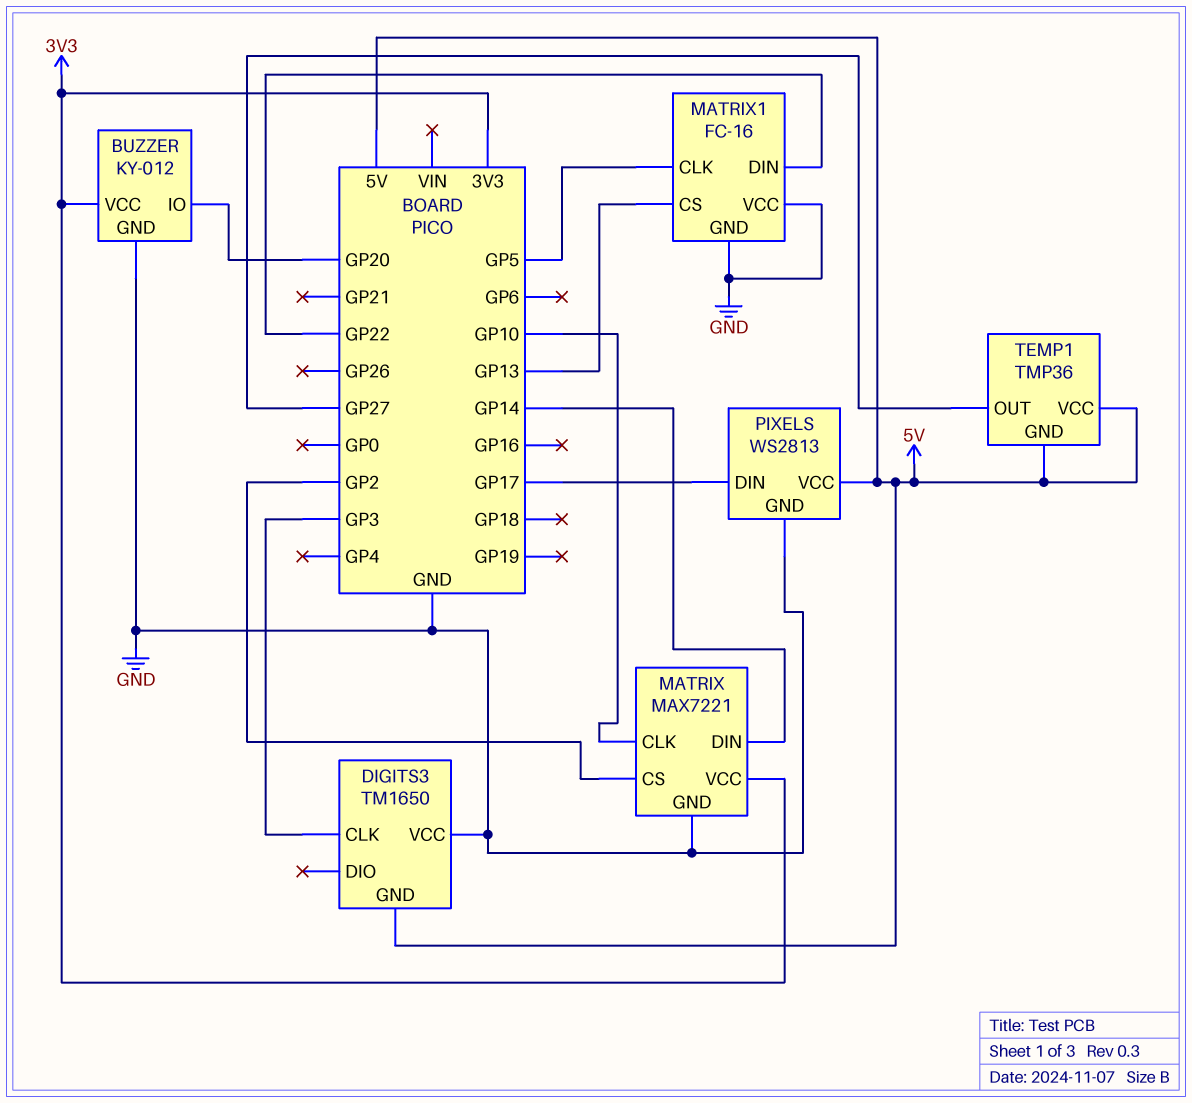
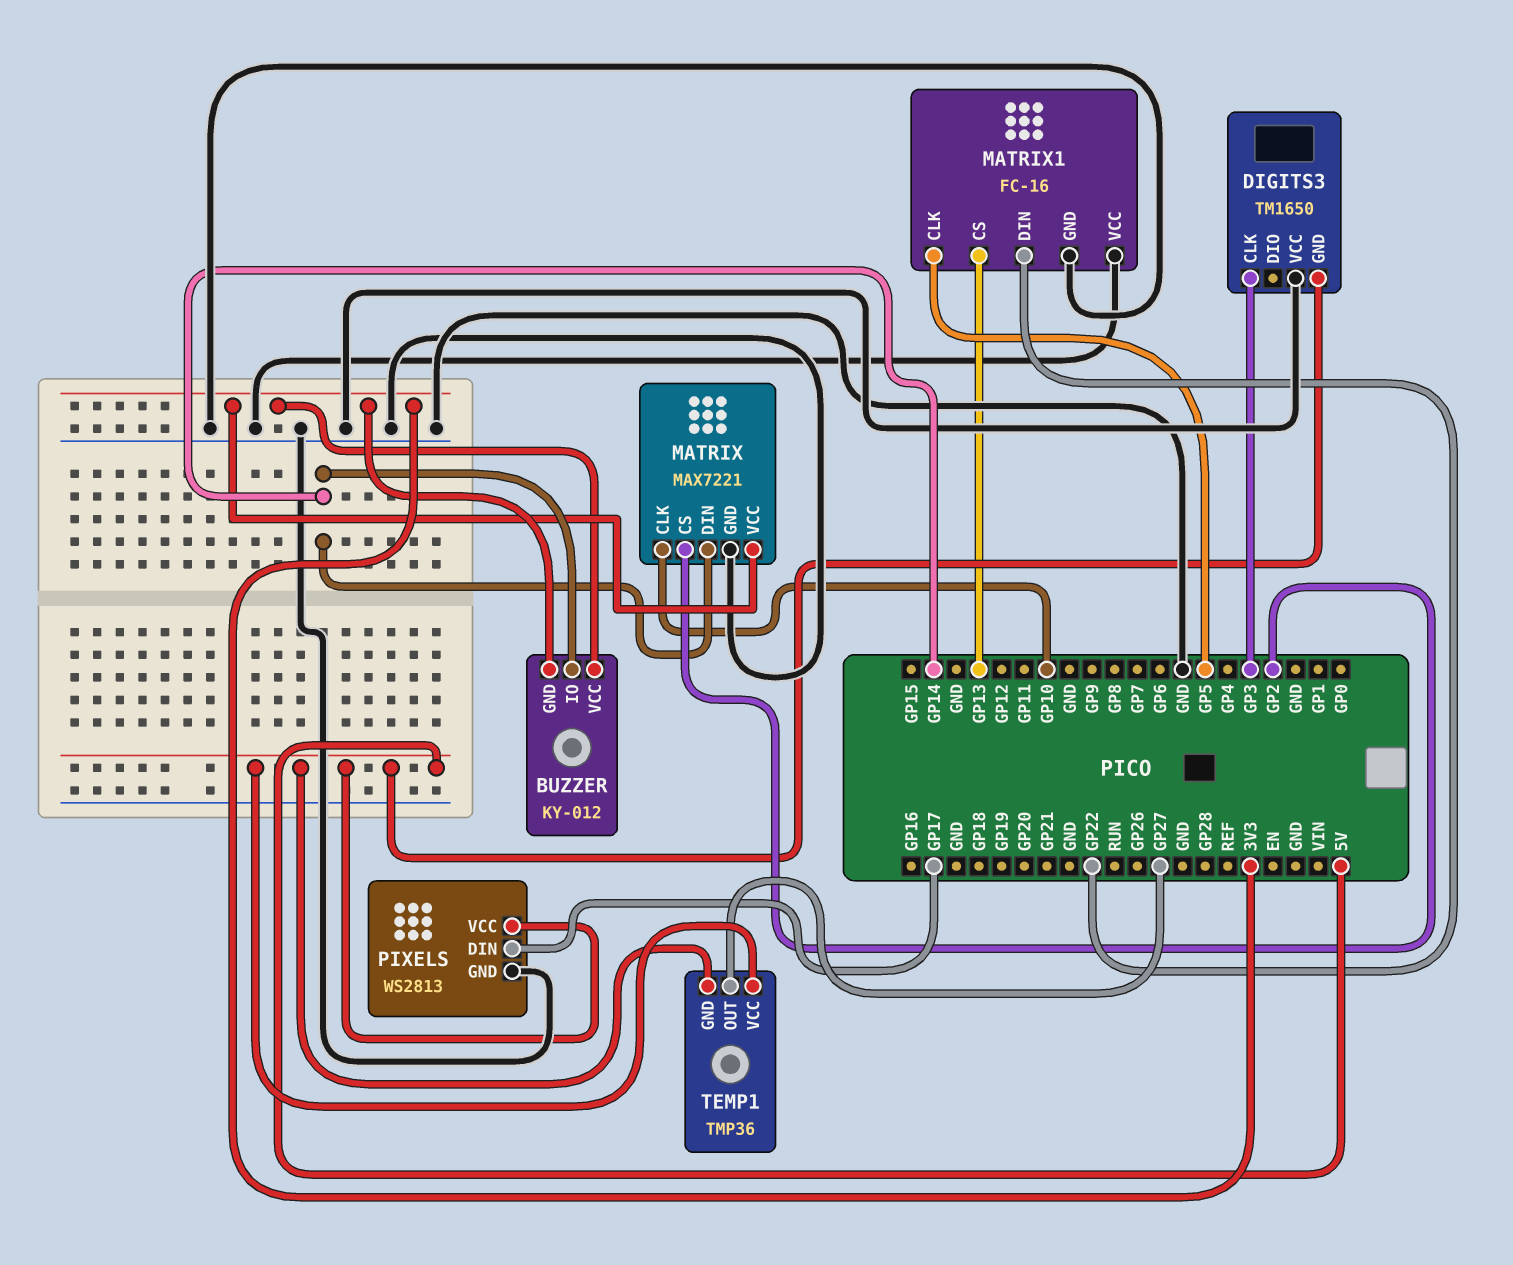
BUZZER pin GND: GND -> 3V3
BUZZER pin IO: GP20 -> GP14

